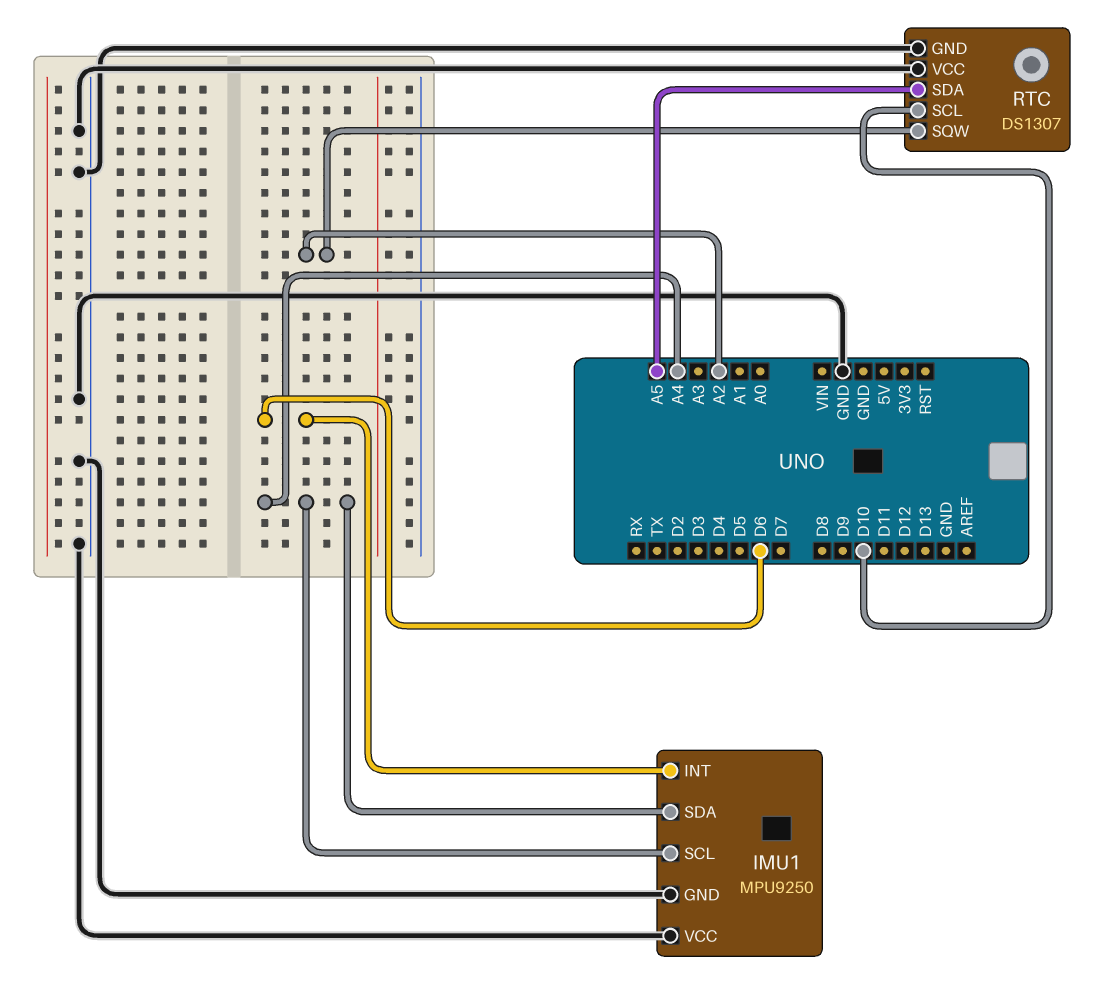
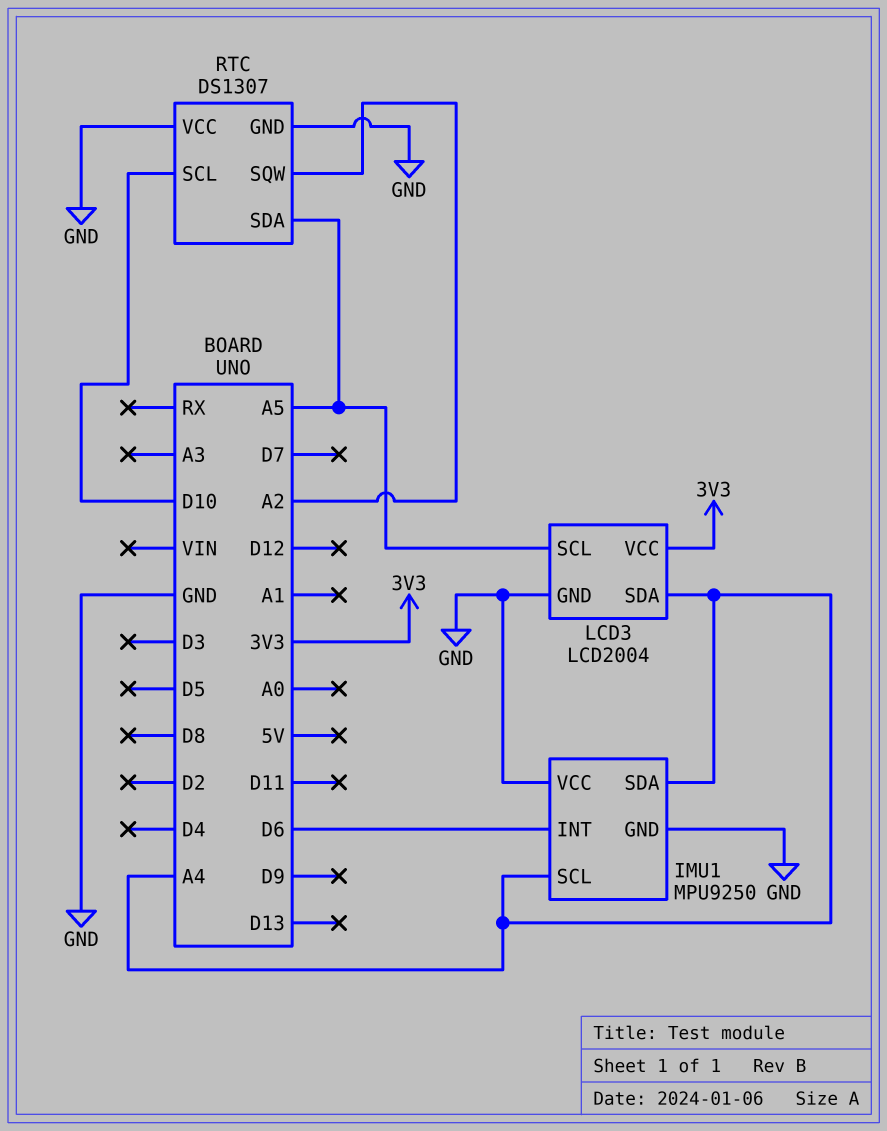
LCD3: none -> LCD2004
LCD3 pin GND: none -> GND
LCD3 pin SCL: none -> A5
LCD3 pin SDA: none -> A4
LCD3 pin VCC: none -> 3V3

